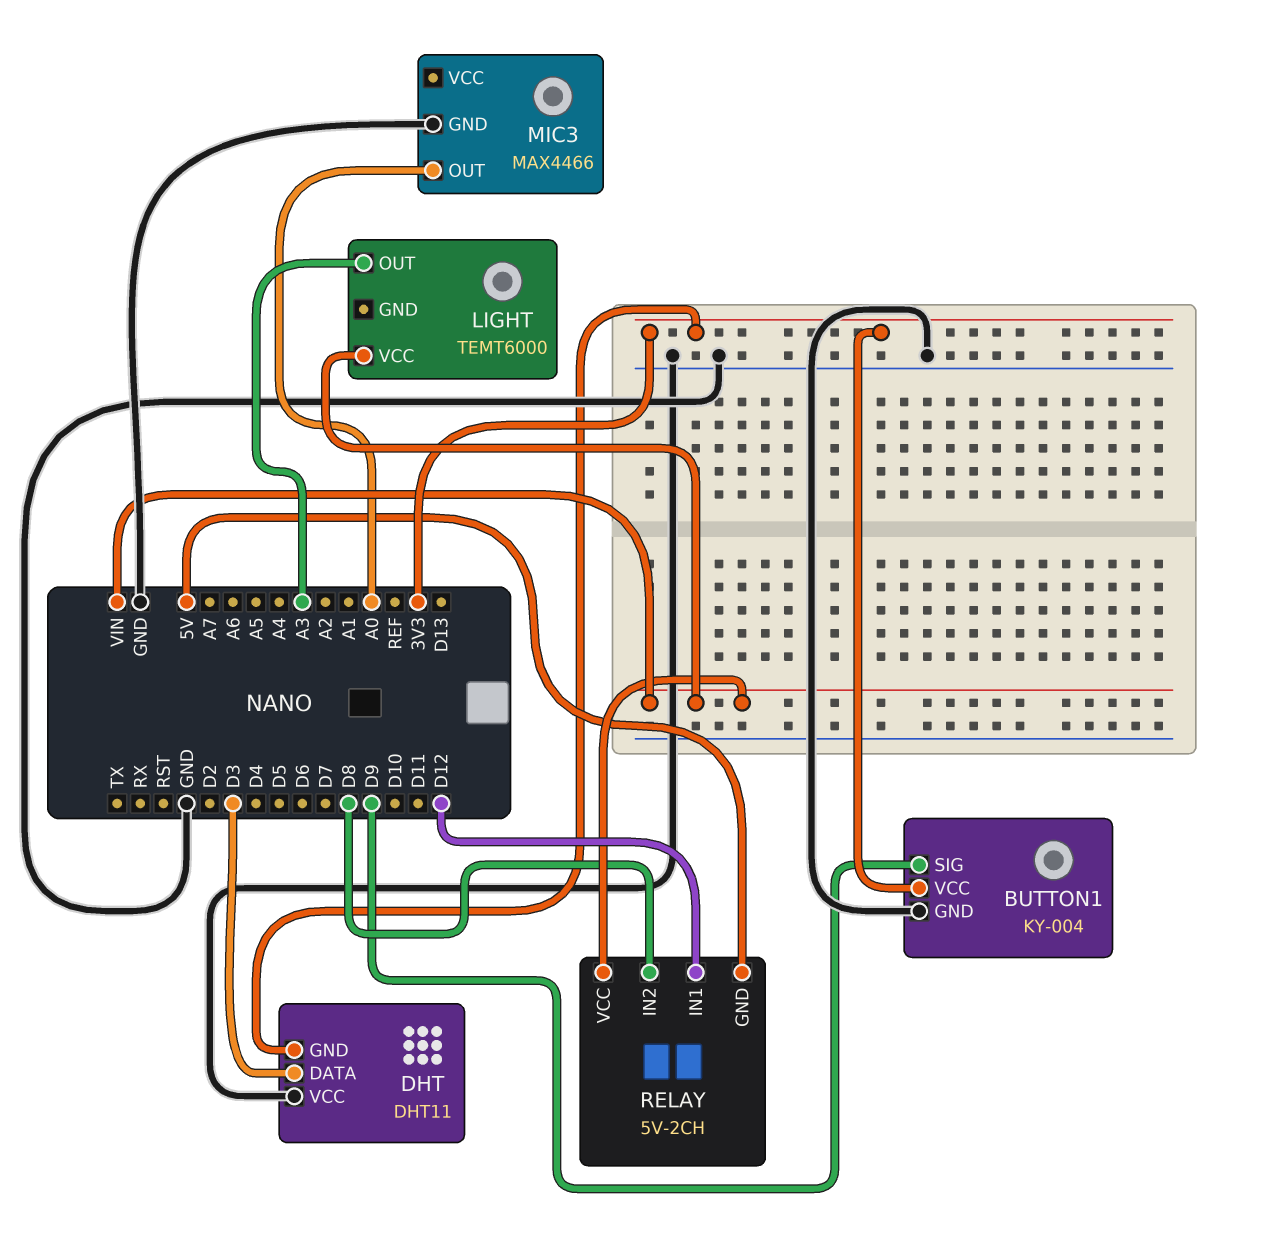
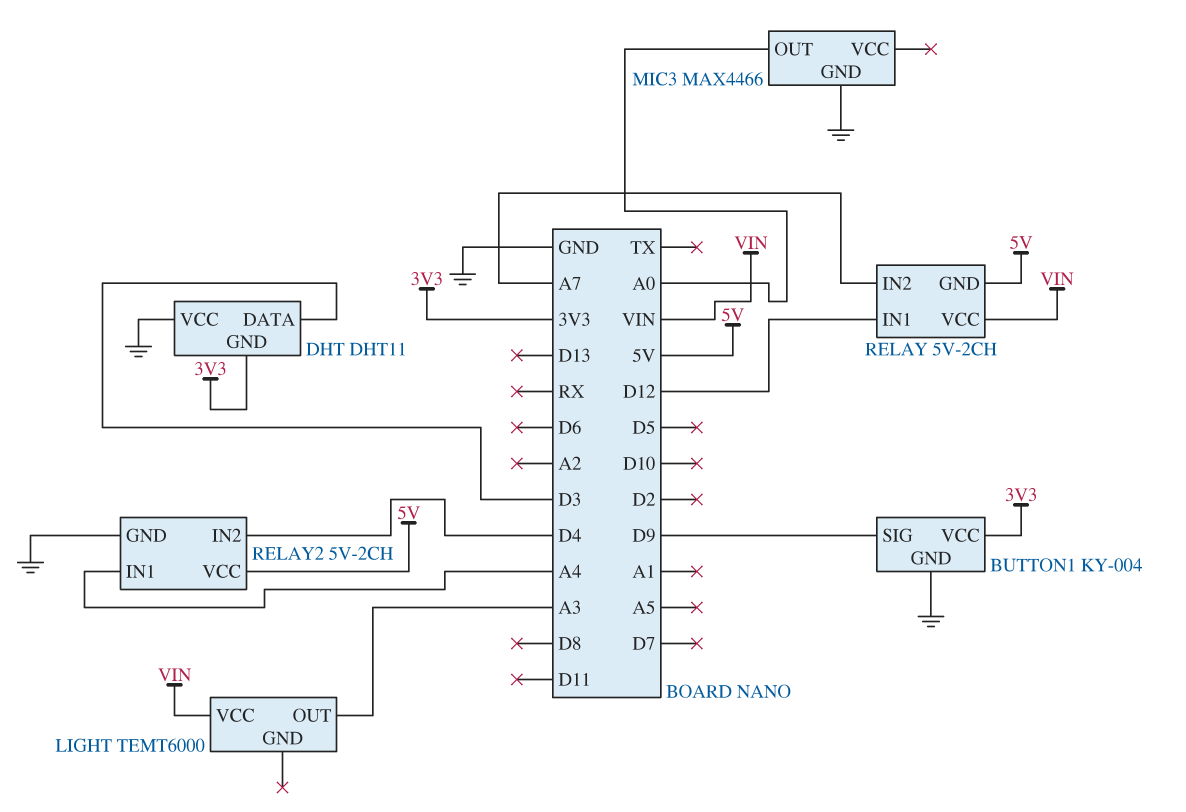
RELAY pin IN2: D8 -> A7
RELAY2: none -> 5V-2CH
RELAY2 pin GND: none -> GND
RELAY2 pin IN1: none -> A4
RELAY2 pin IN2: none -> D4
RELAY2 pin VCC: none -> 5V

